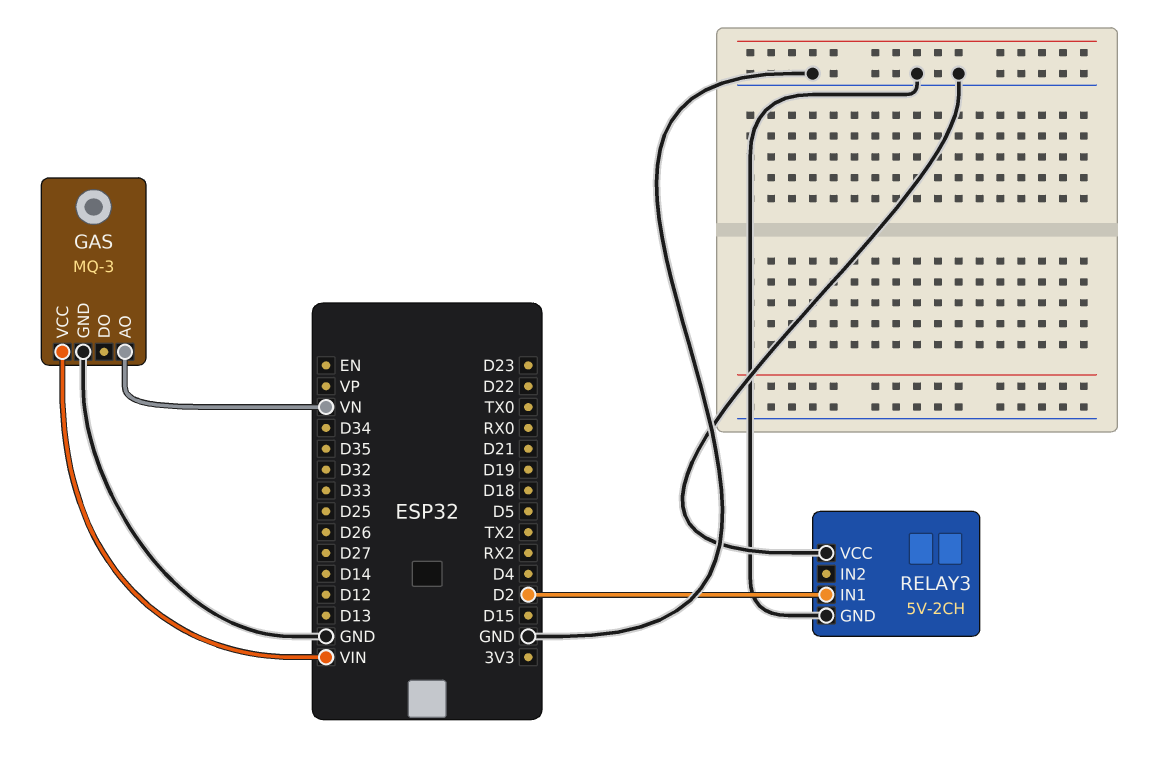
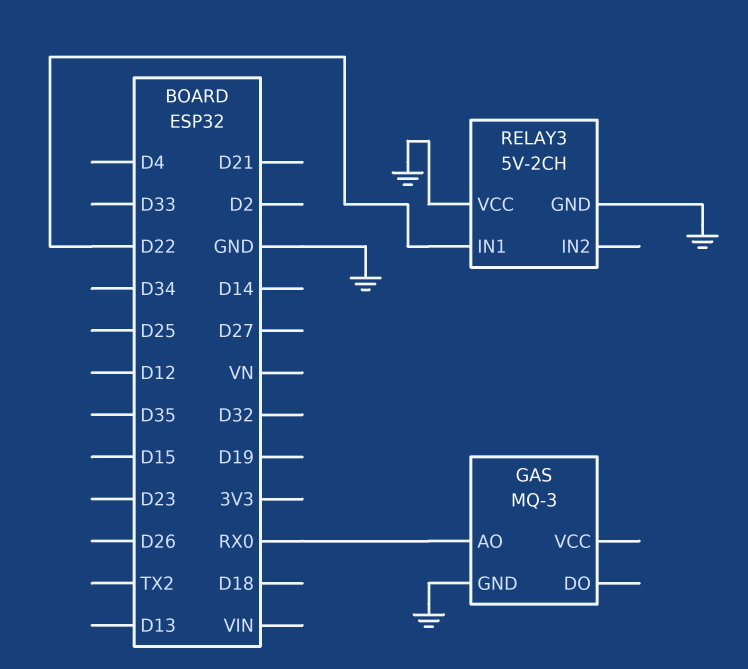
GAS pin AO: VN -> RX0
GAS pin VCC: VIN -> none
RELAY3 pin IN1: D2 -> D22

